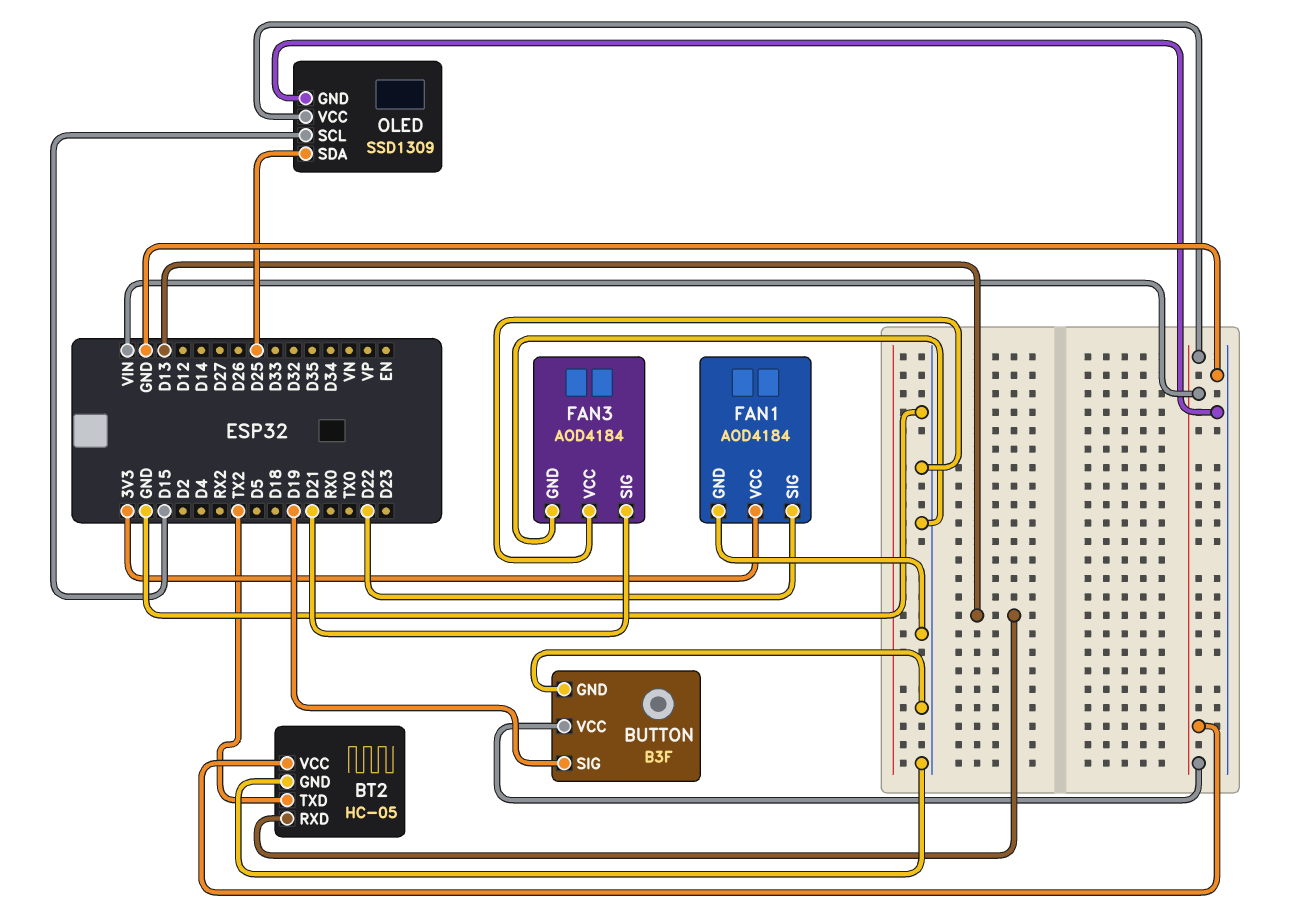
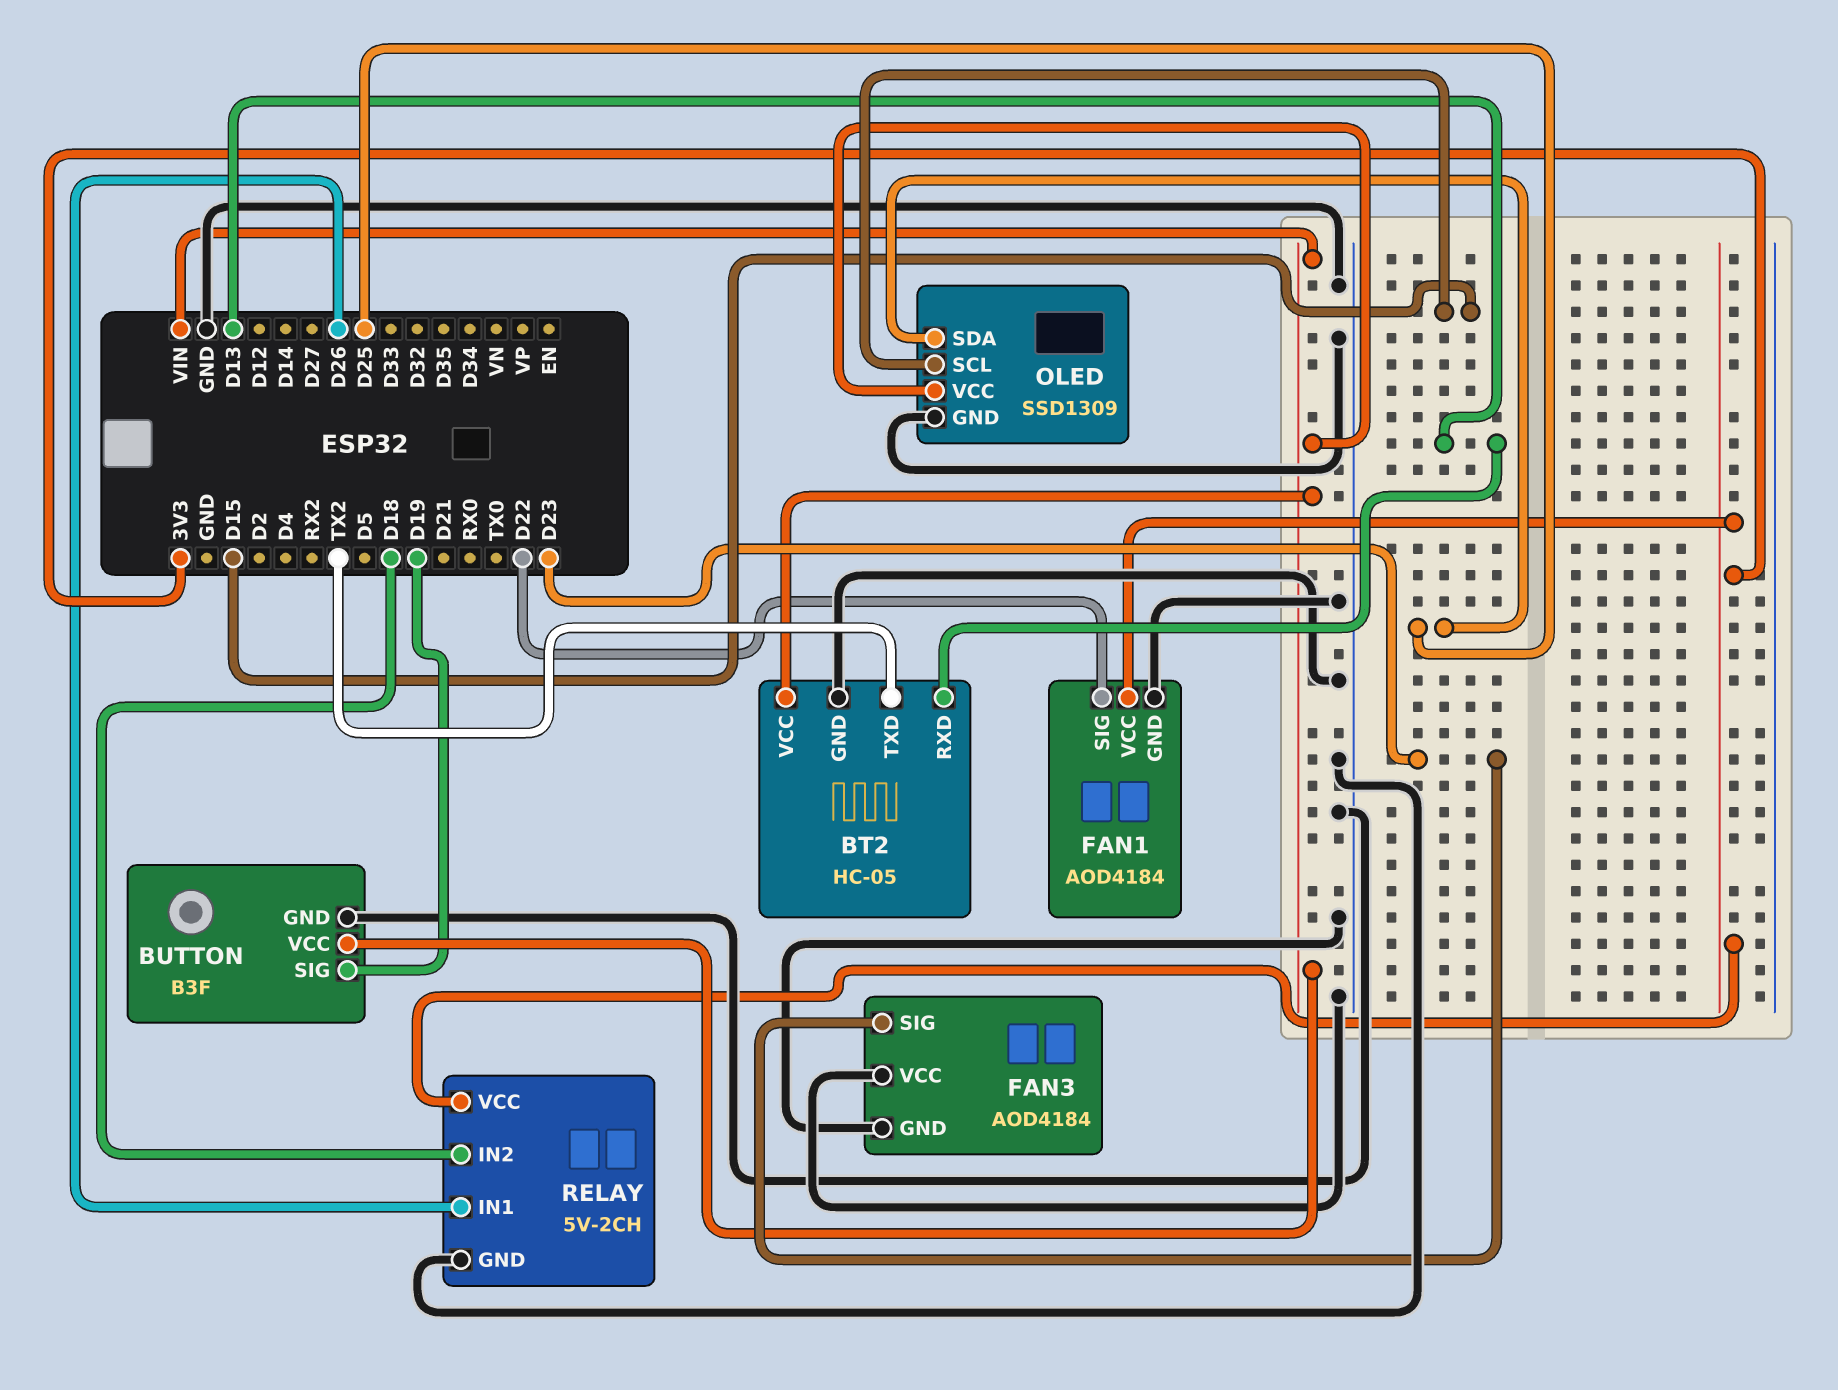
FAN3 pin SIG: D21 -> D23
RELAY: none -> 5V-2CH
RELAY pin GND: none -> GND
RELAY pin IN1: none -> D26
RELAY pin IN2: none -> D18
RELAY pin VCC: none -> 3V3

